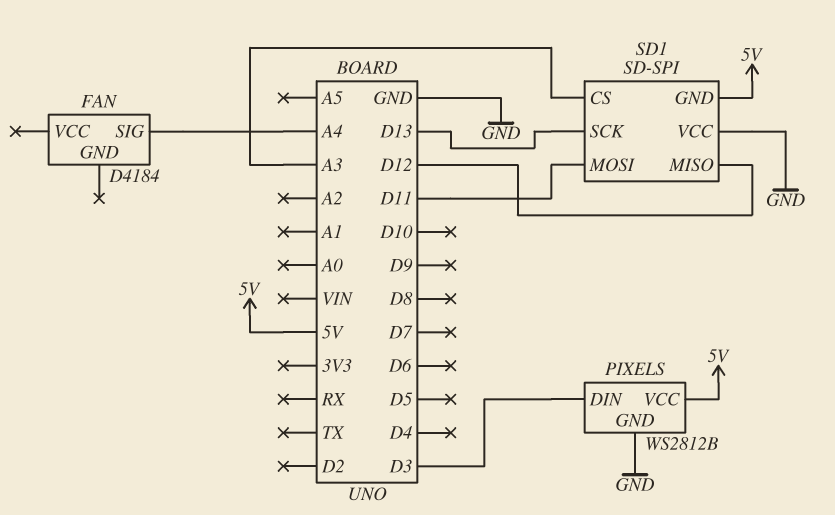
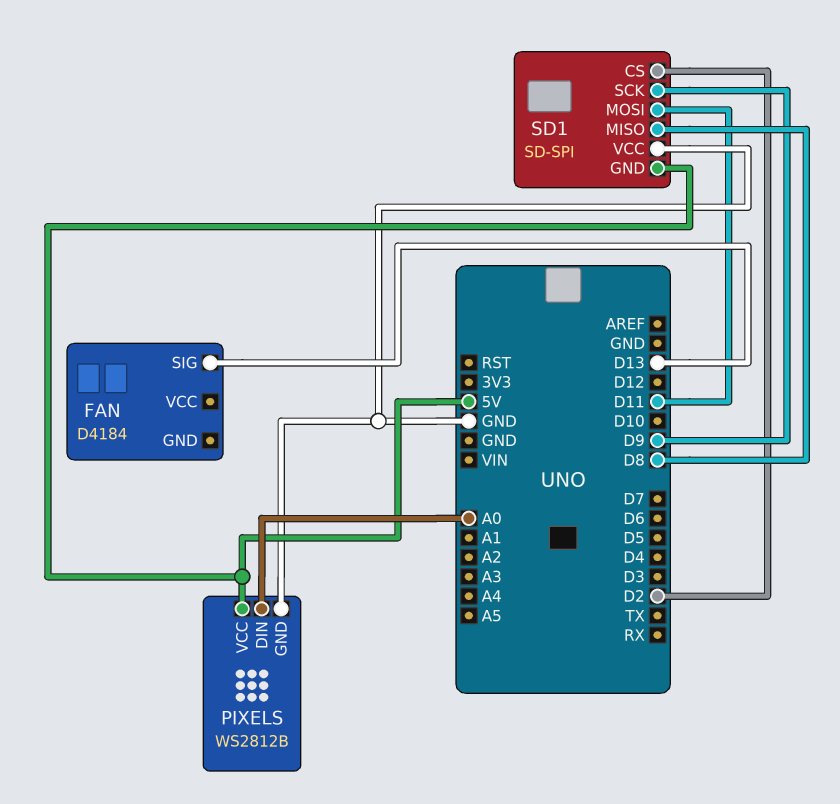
FAN pin SIG: A4 -> D13
PIXELS pin DIN: D3 -> A0
SD1 pin CS: A3 -> D2
SD1 pin MISO: D12 -> D8
SD1 pin SCK: D13 -> D9

